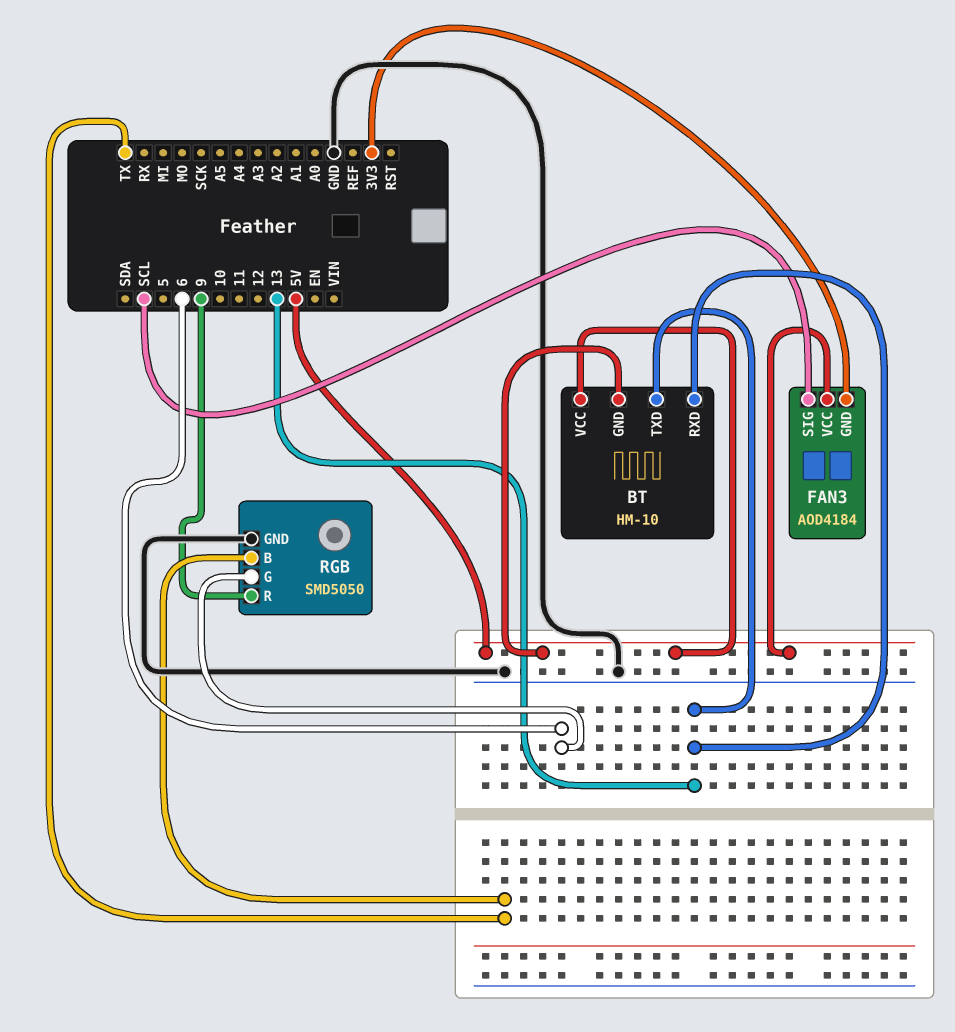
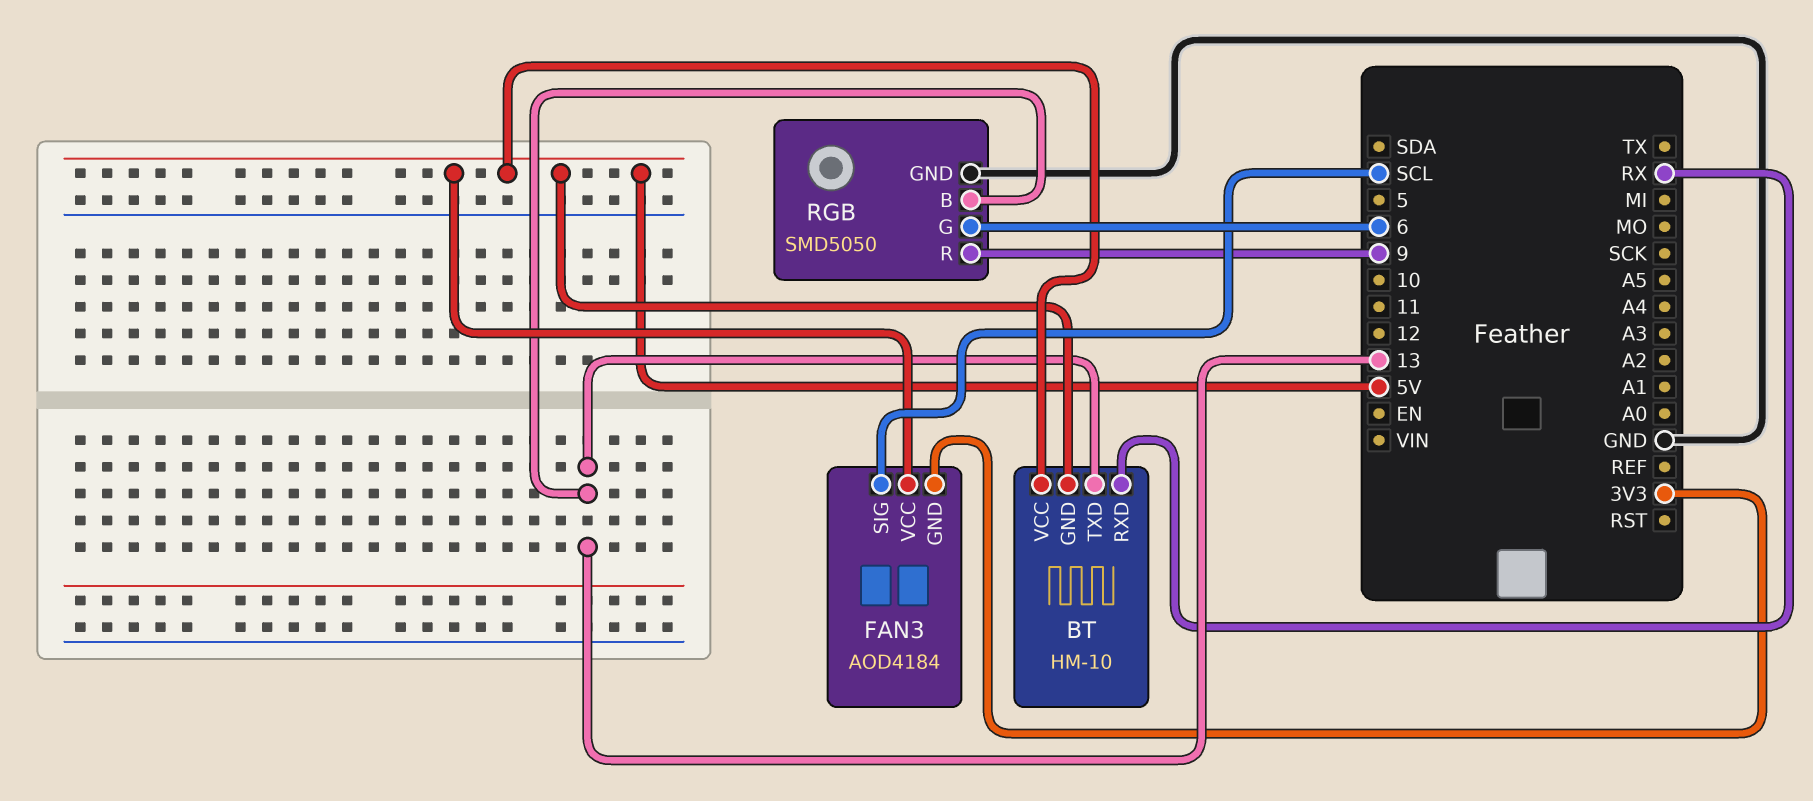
BT pin RXD: 13 -> RX
RGB pin B: TX -> 13

